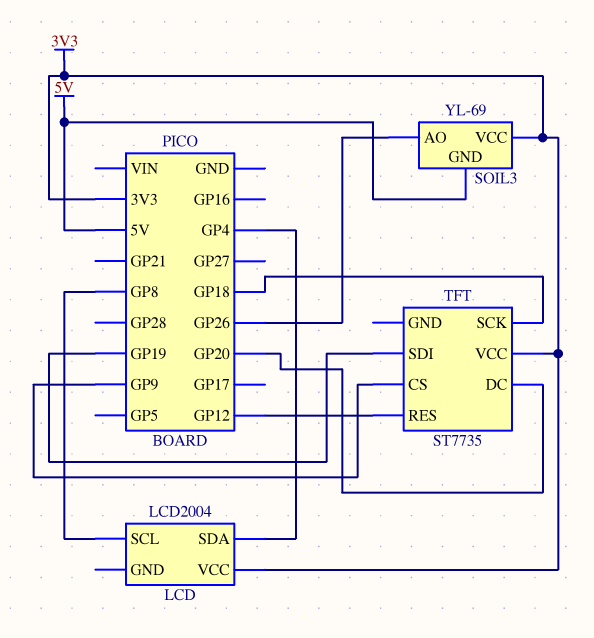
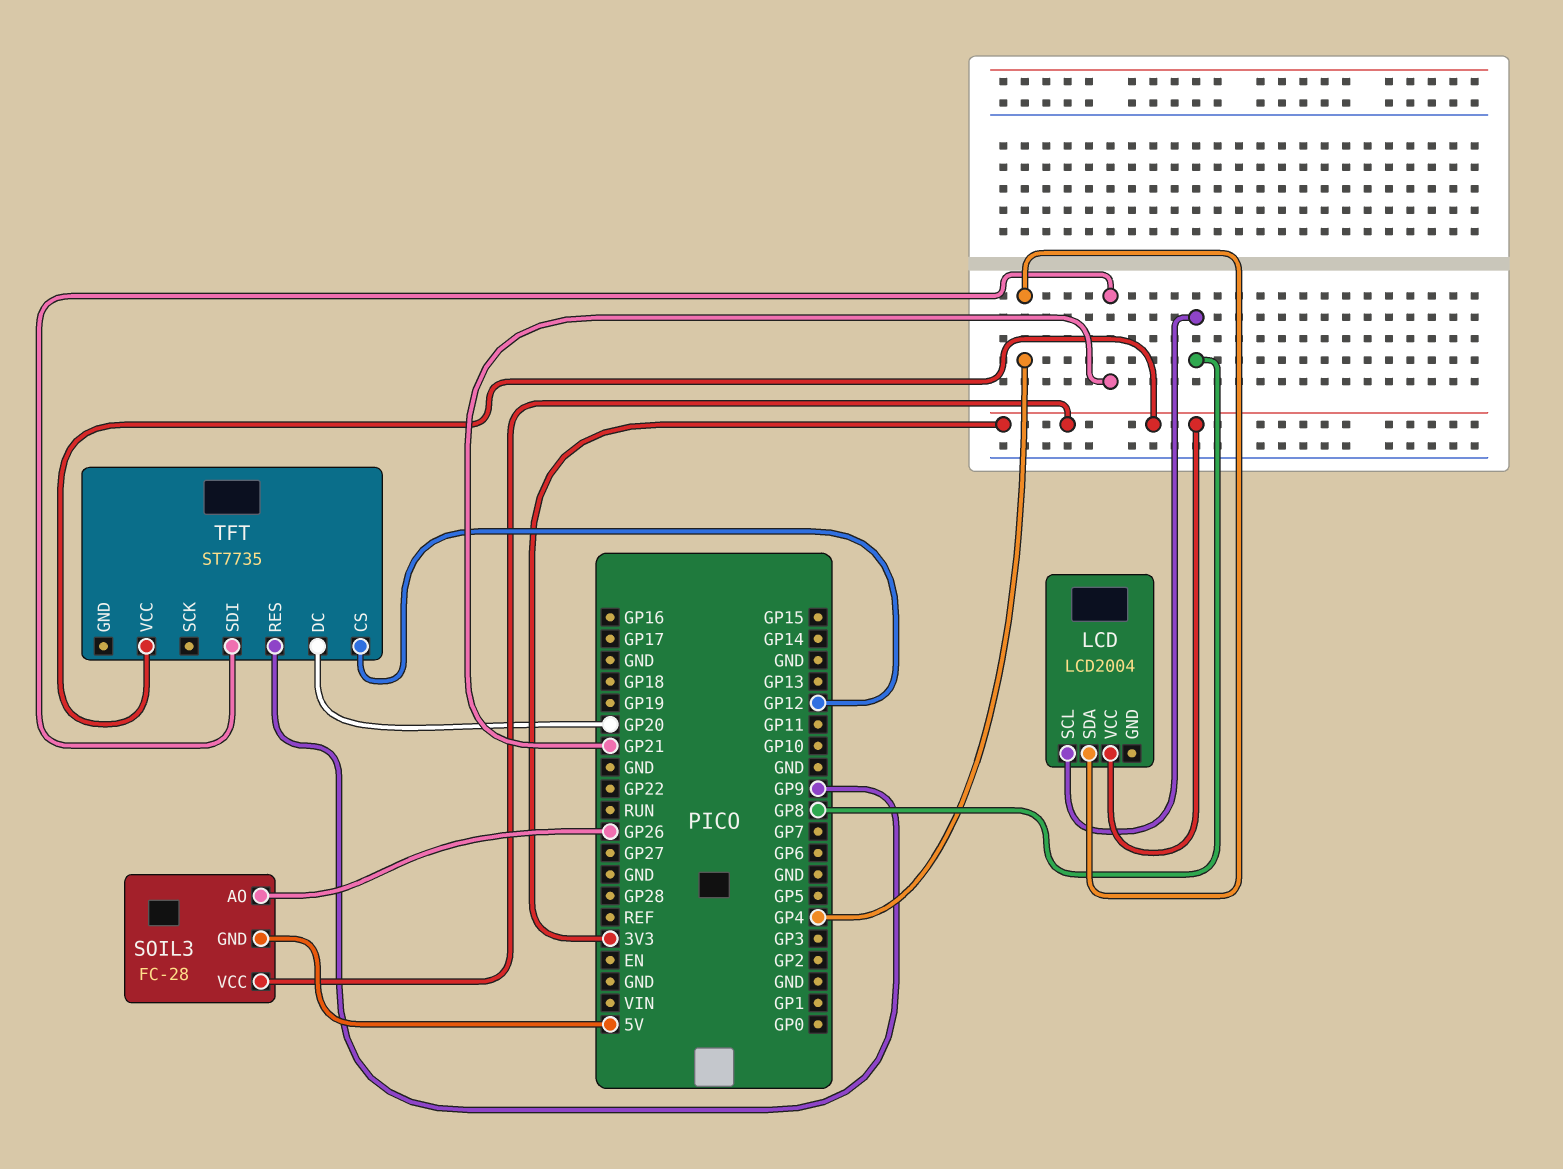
SOIL3: YL-69 -> FC-28
TFT pin CS: GP9 -> GP12
TFT pin RES: GP12 -> GP9
TFT pin SCK: GP18 -> none
TFT pin SDI: GP19 -> GP21

